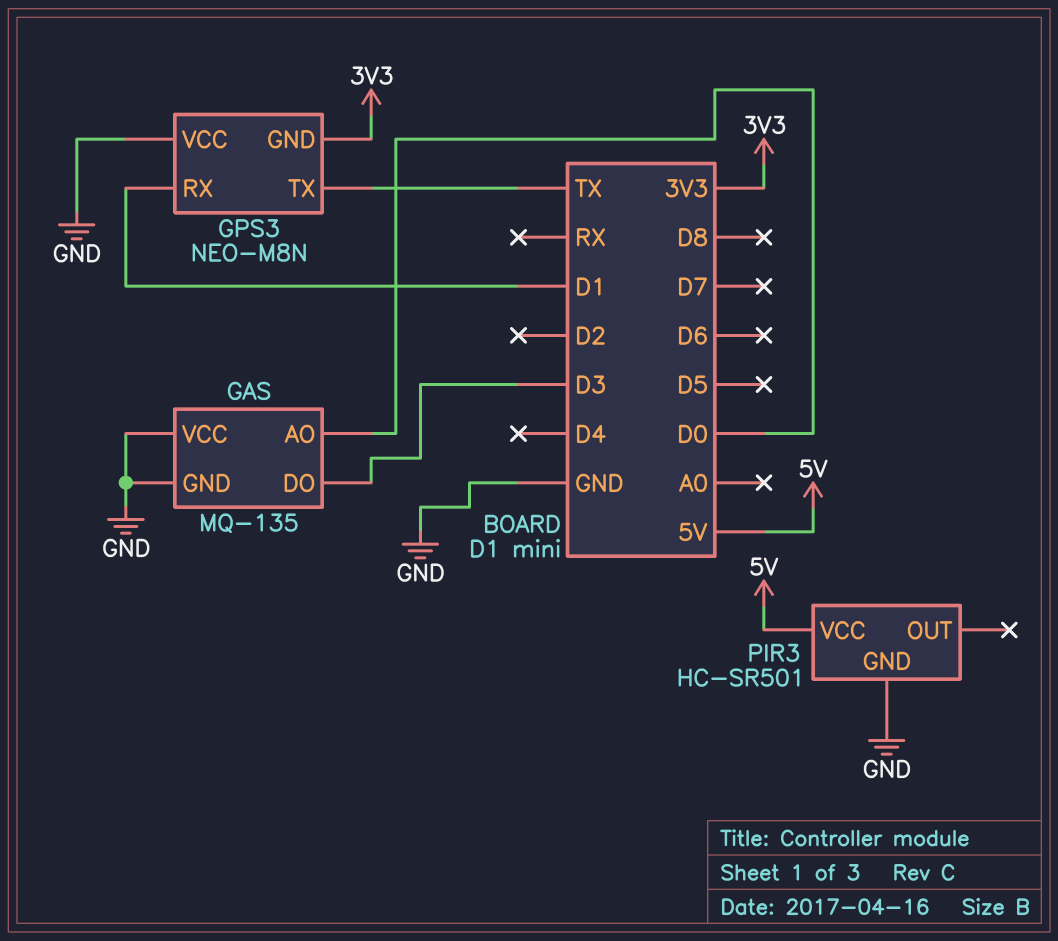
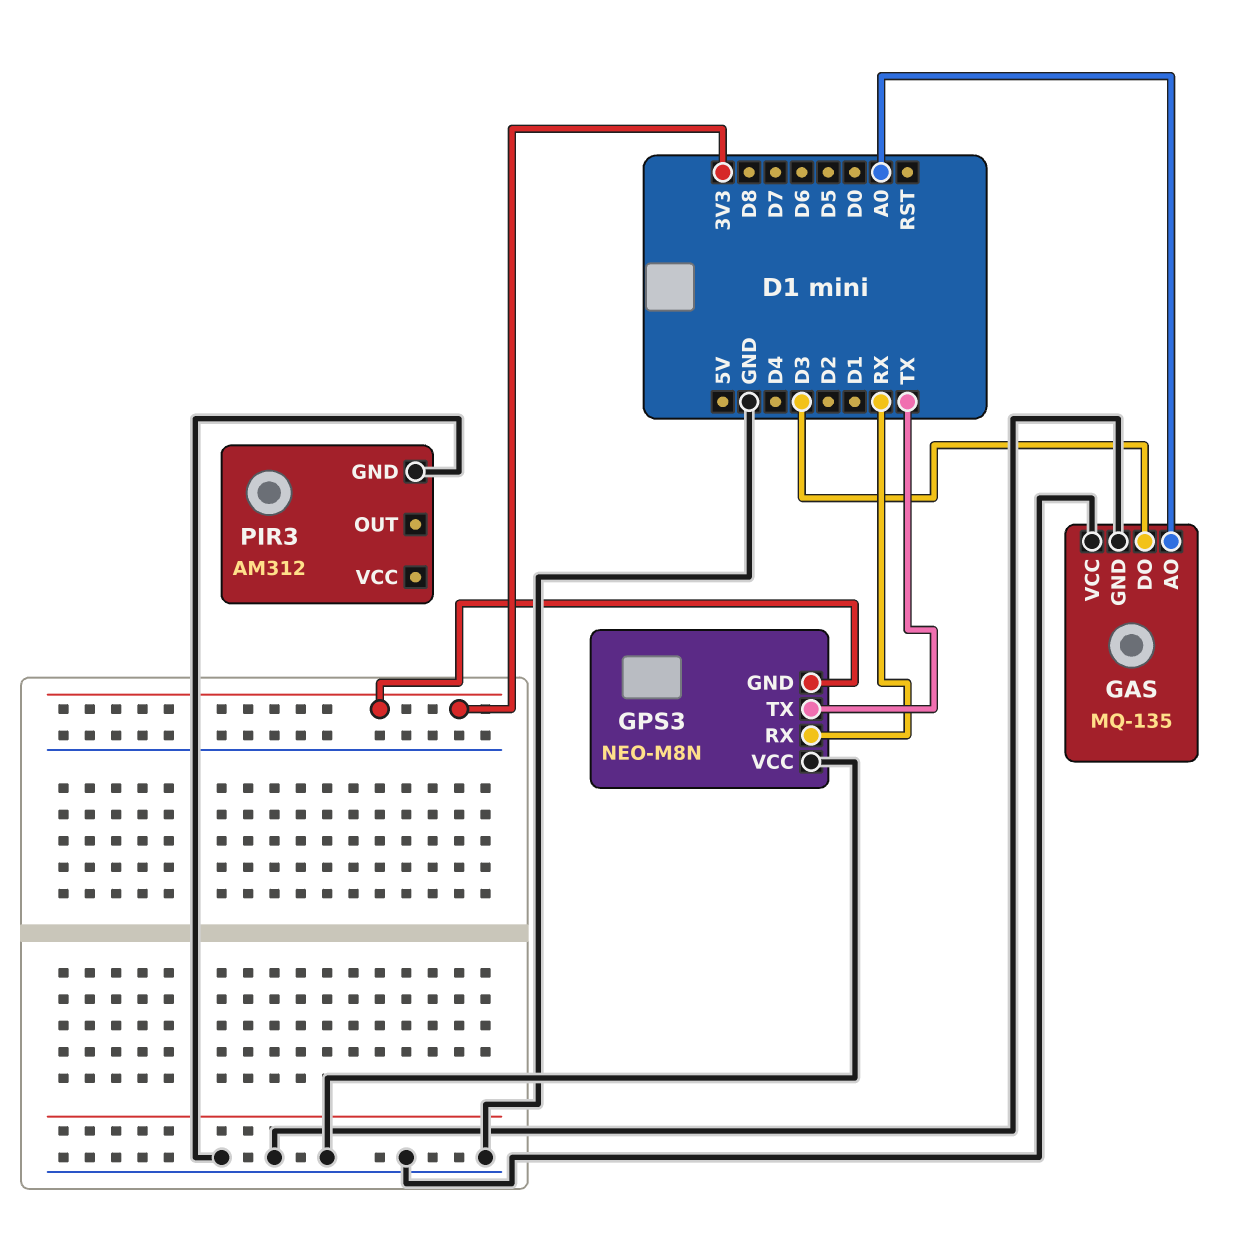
GAS pin AO: D0 -> A0
GPS3 pin RX: D1 -> RX
PIR3: HC-SR501 -> AM312
PIR3 pin VCC: 5V -> none

